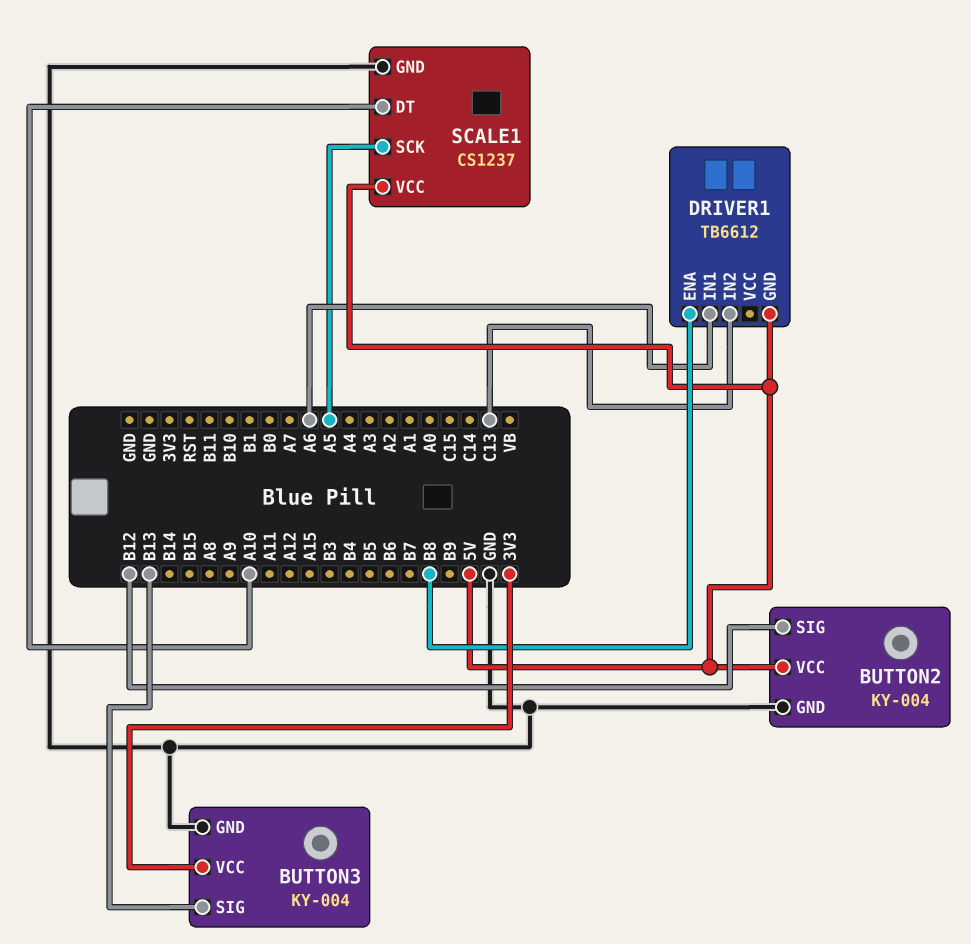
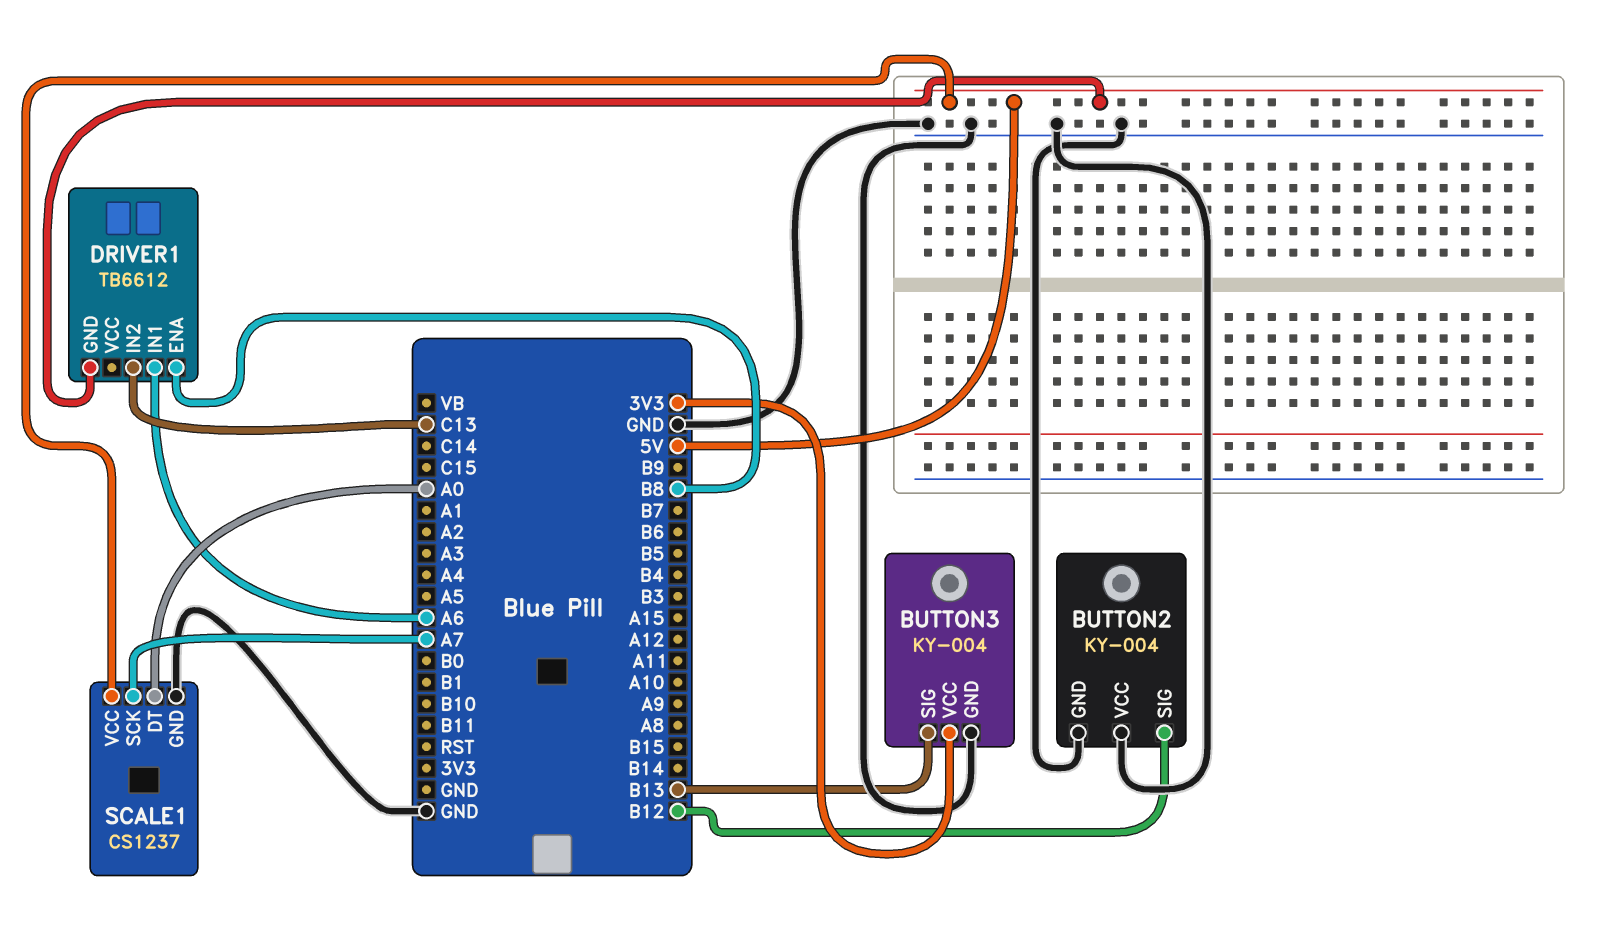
BUTTON2 pin VCC: 5V -> GND
SCALE1 pin DT: A10 -> A0
SCALE1 pin SCK: A5 -> A7

